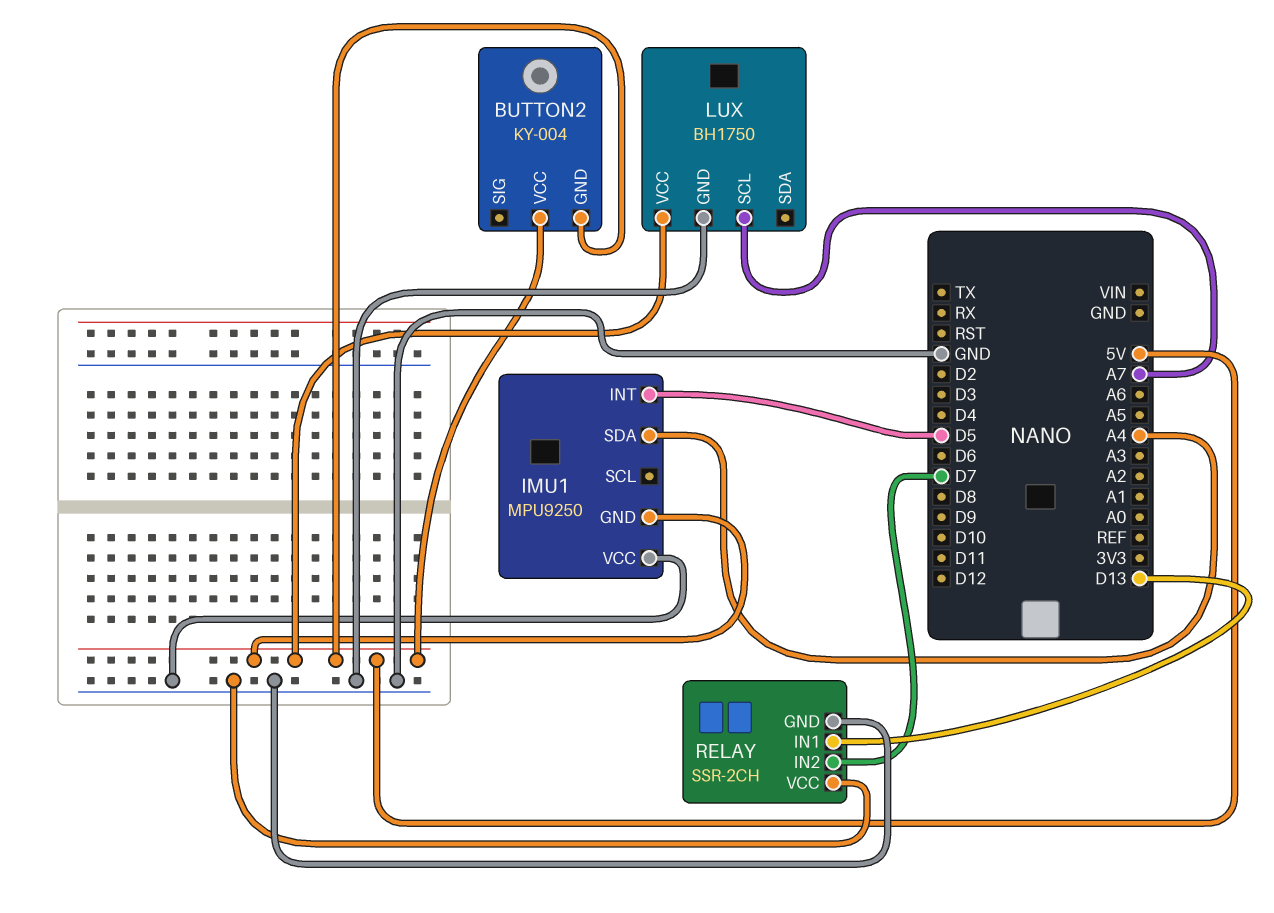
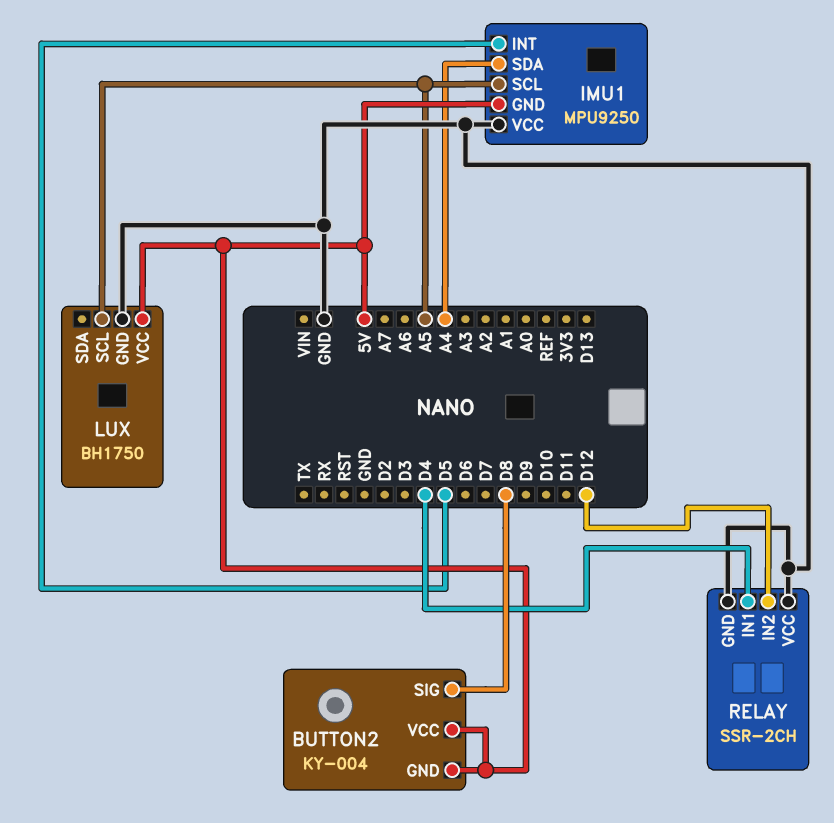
BUTTON2 pin SIG: none -> D8
IMU1 pin SCL: none -> A5
LUX pin SCL: A7 -> A5
RELAY pin IN1: D13 -> D4
RELAY pin IN2: D7 -> D12

